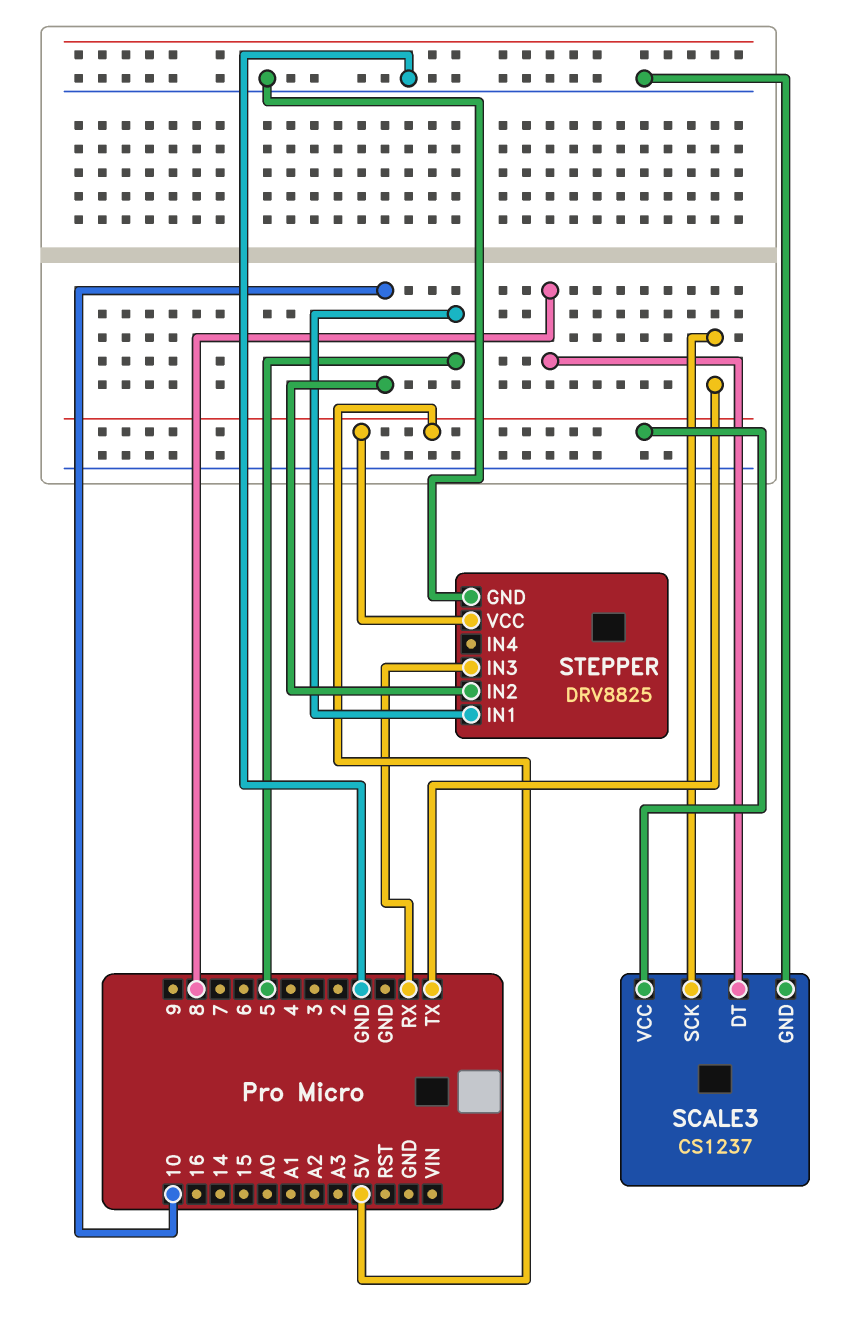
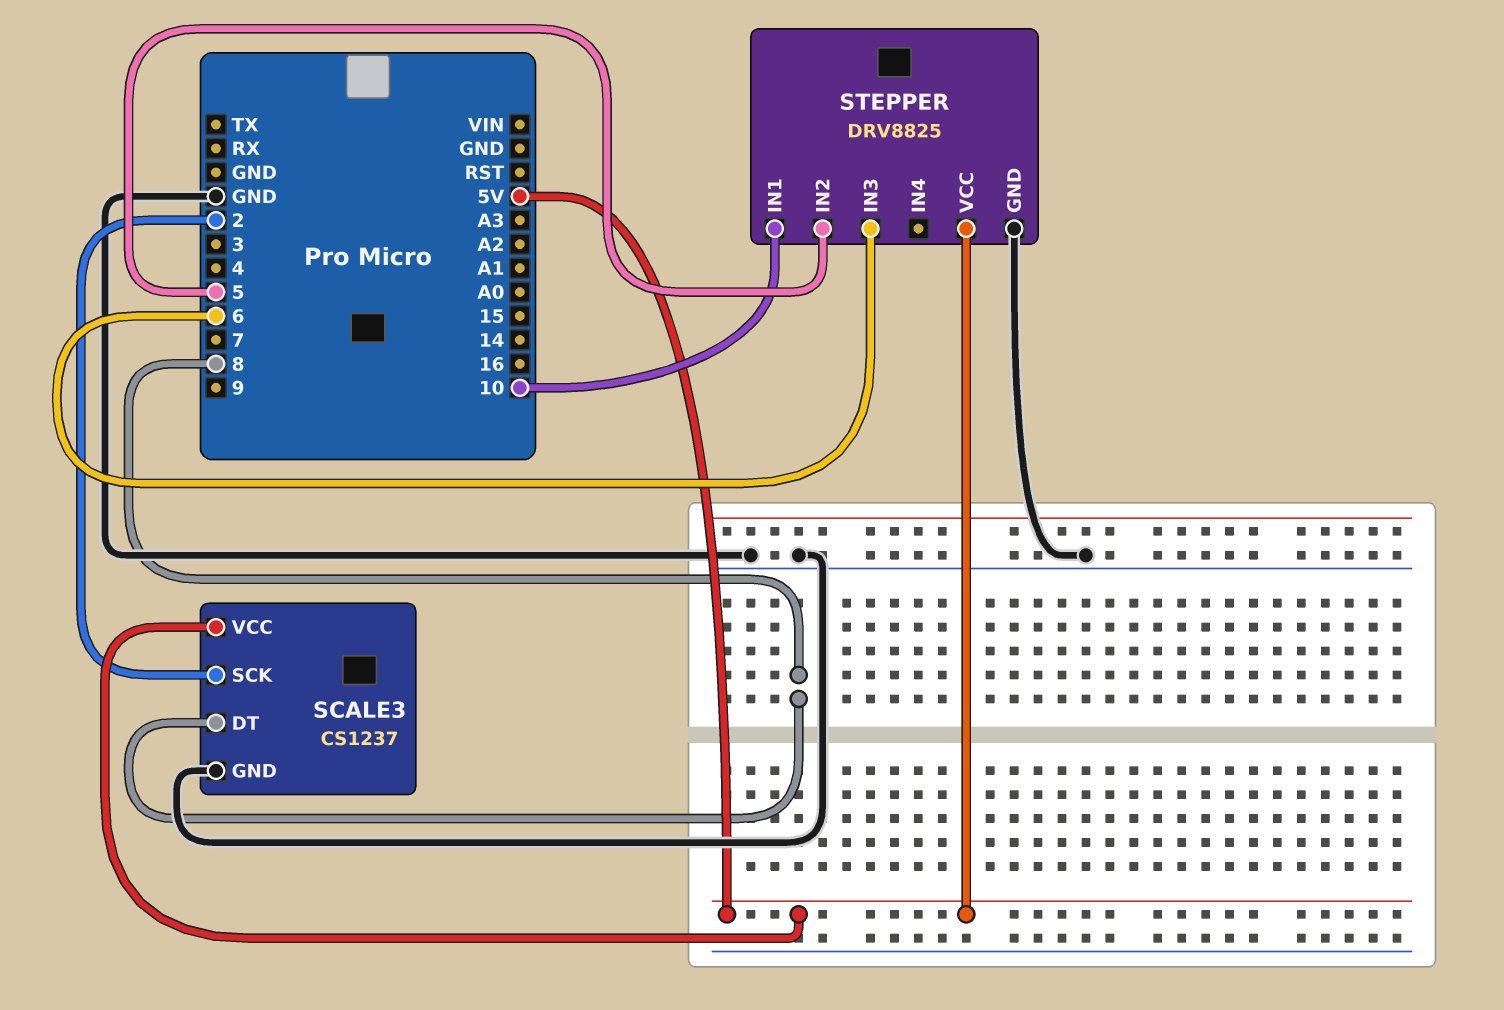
SCALE3 pin SCK: TX -> 2
STEPPER pin IN1: 5 -> 10
STEPPER pin IN2: 10 -> 5
STEPPER pin IN3: RX -> 6

